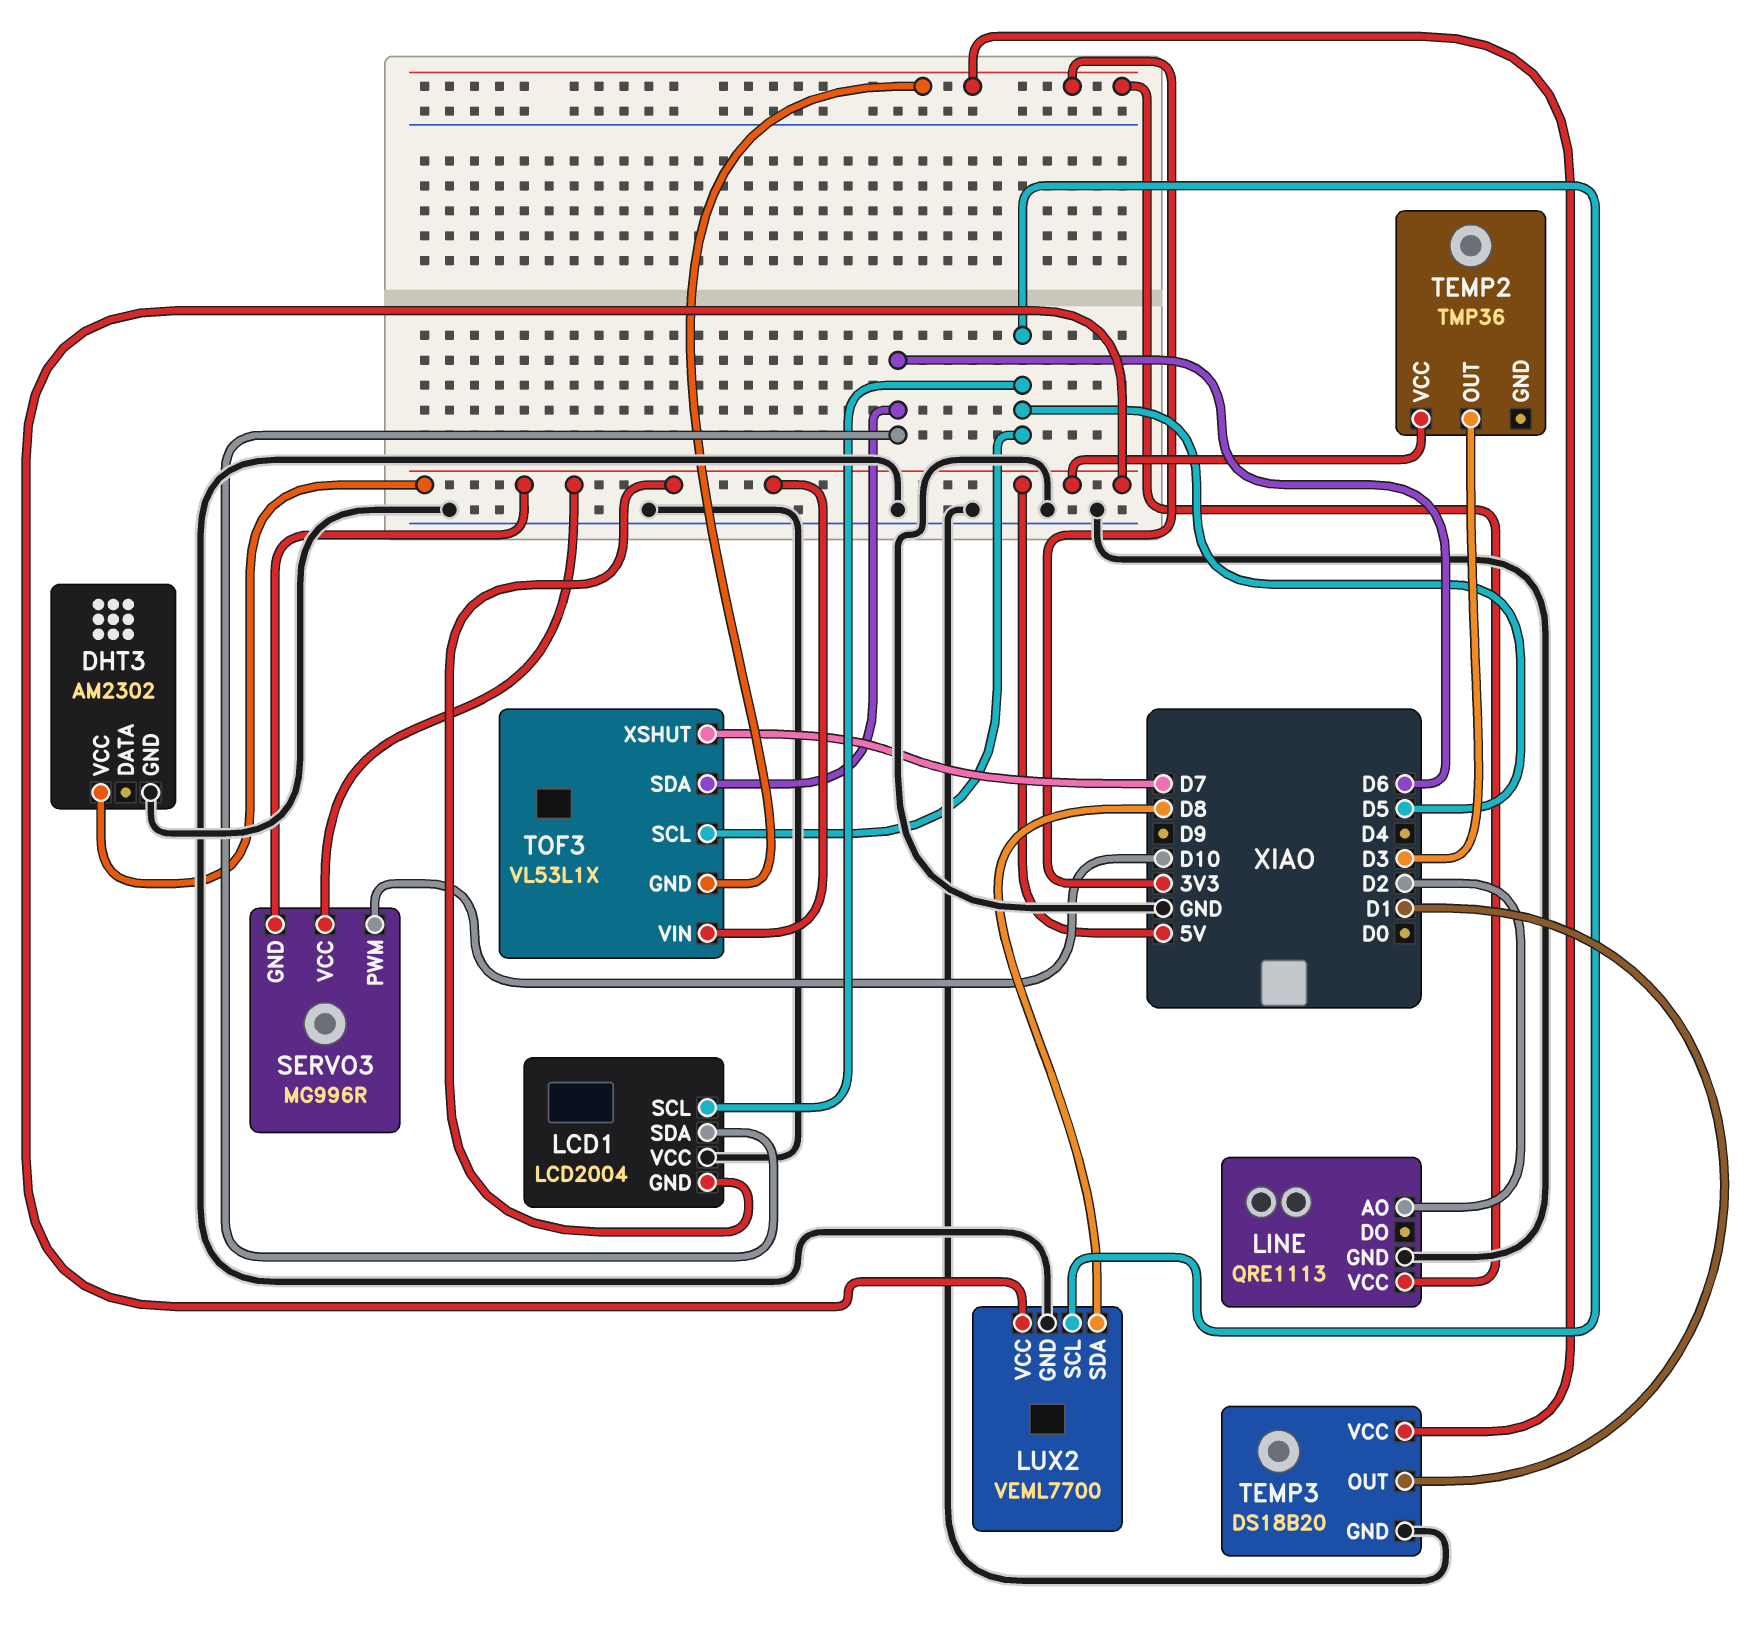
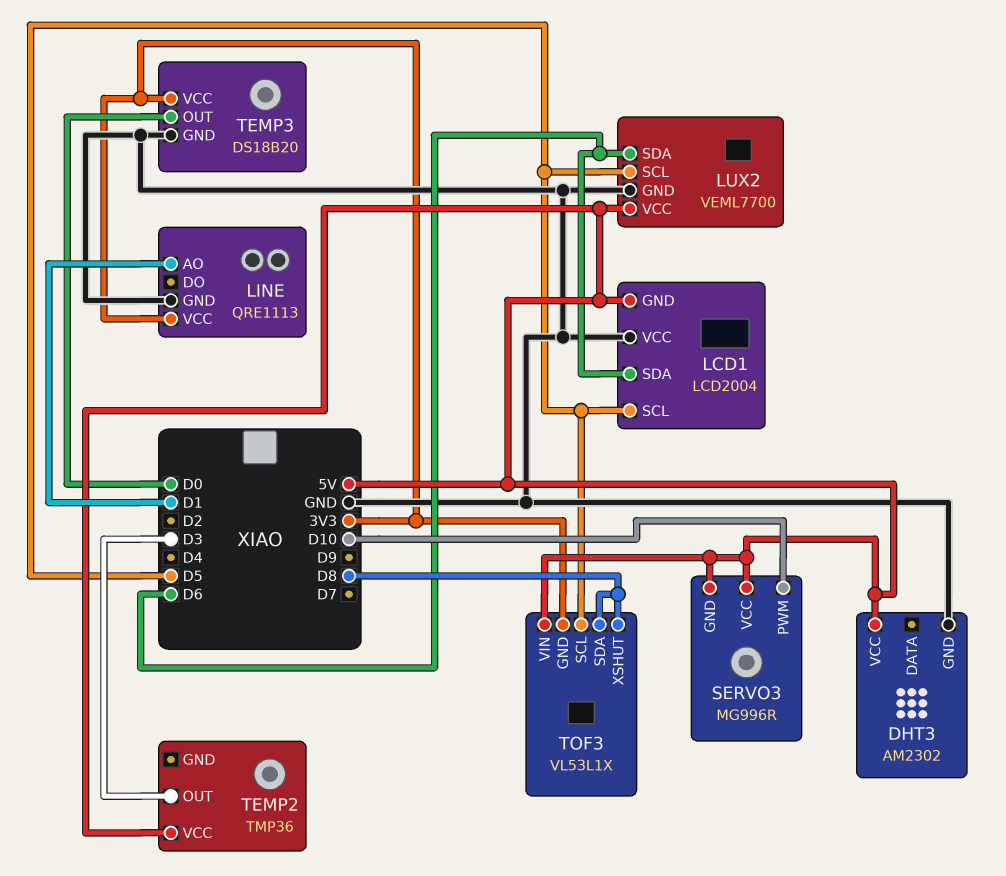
LINE pin AO: D2 -> D1
LUX2 pin SDA: D8 -> D6
TEMP3 pin OUT: D1 -> D0
TOF3 pin SDA: D6 -> D8
TOF3 pin XSHUT: D7 -> D8

